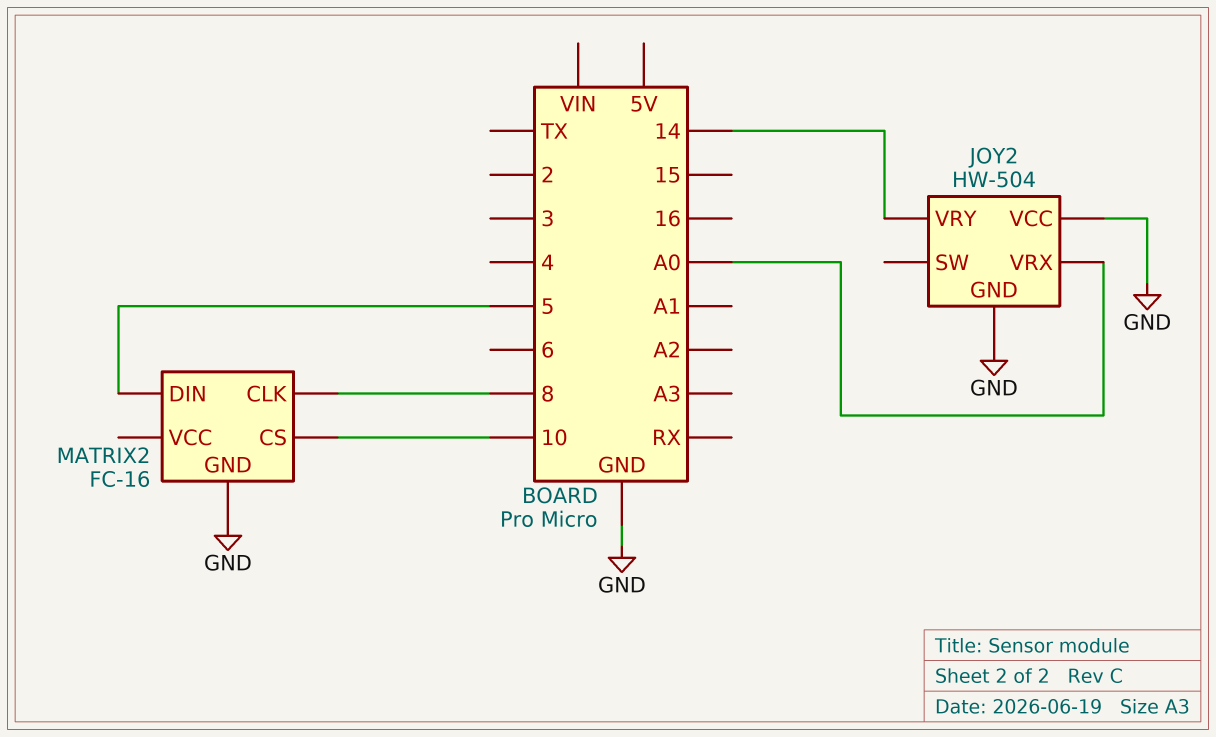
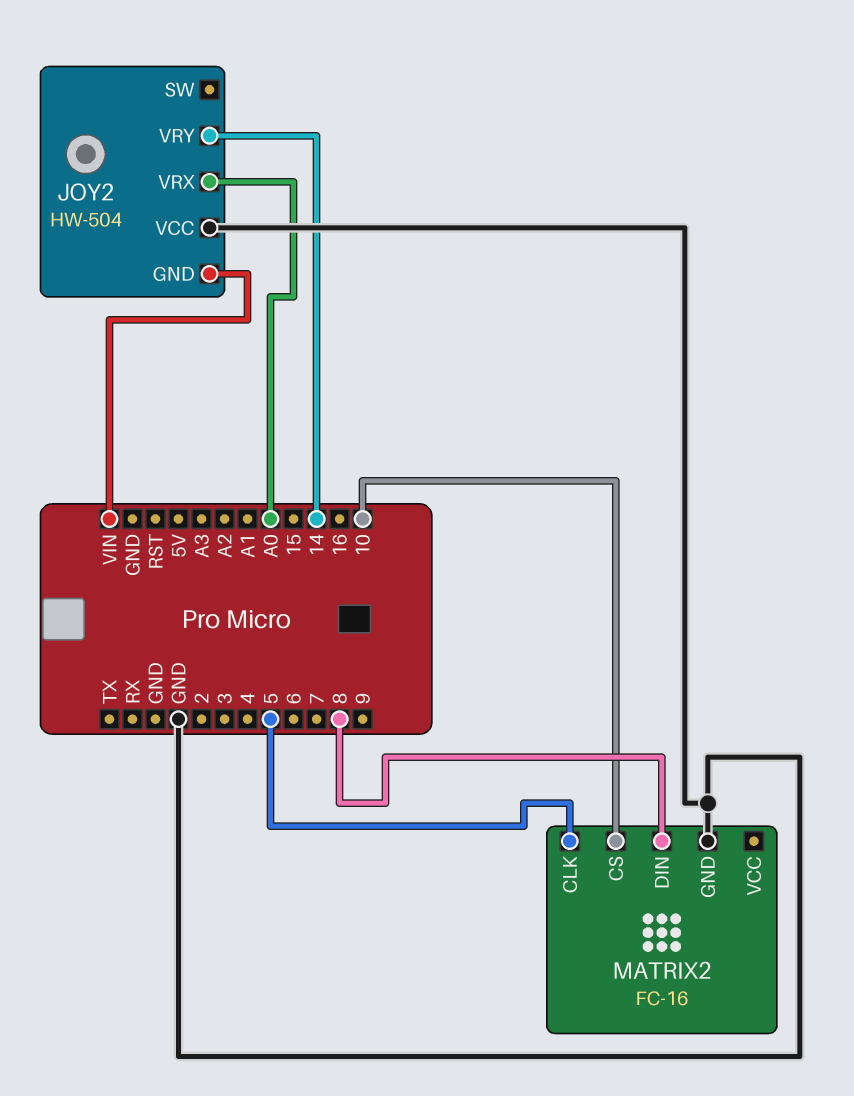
JOY2 pin GND: GND -> VIN
MATRIX2 pin CLK: 8 -> 5
MATRIX2 pin DIN: 5 -> 8

